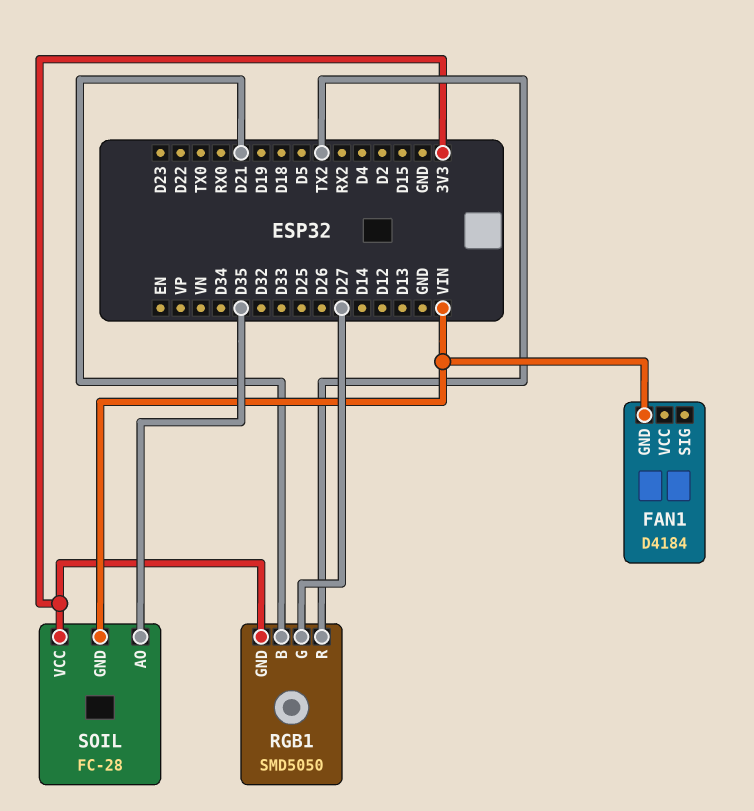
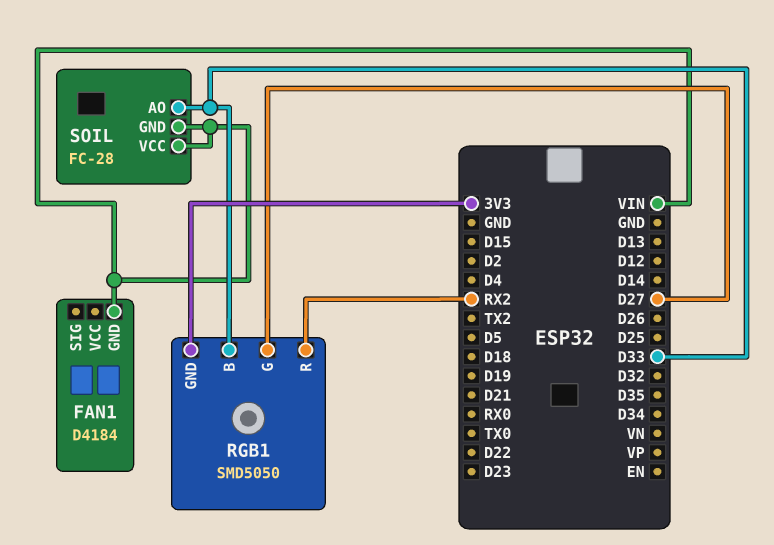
RGB1 pin B: D21 -> D33
RGB1 pin R: TX2 -> RX2
SOIL pin AO: D35 -> D33
SOIL pin VCC: 3V3 -> VIN

